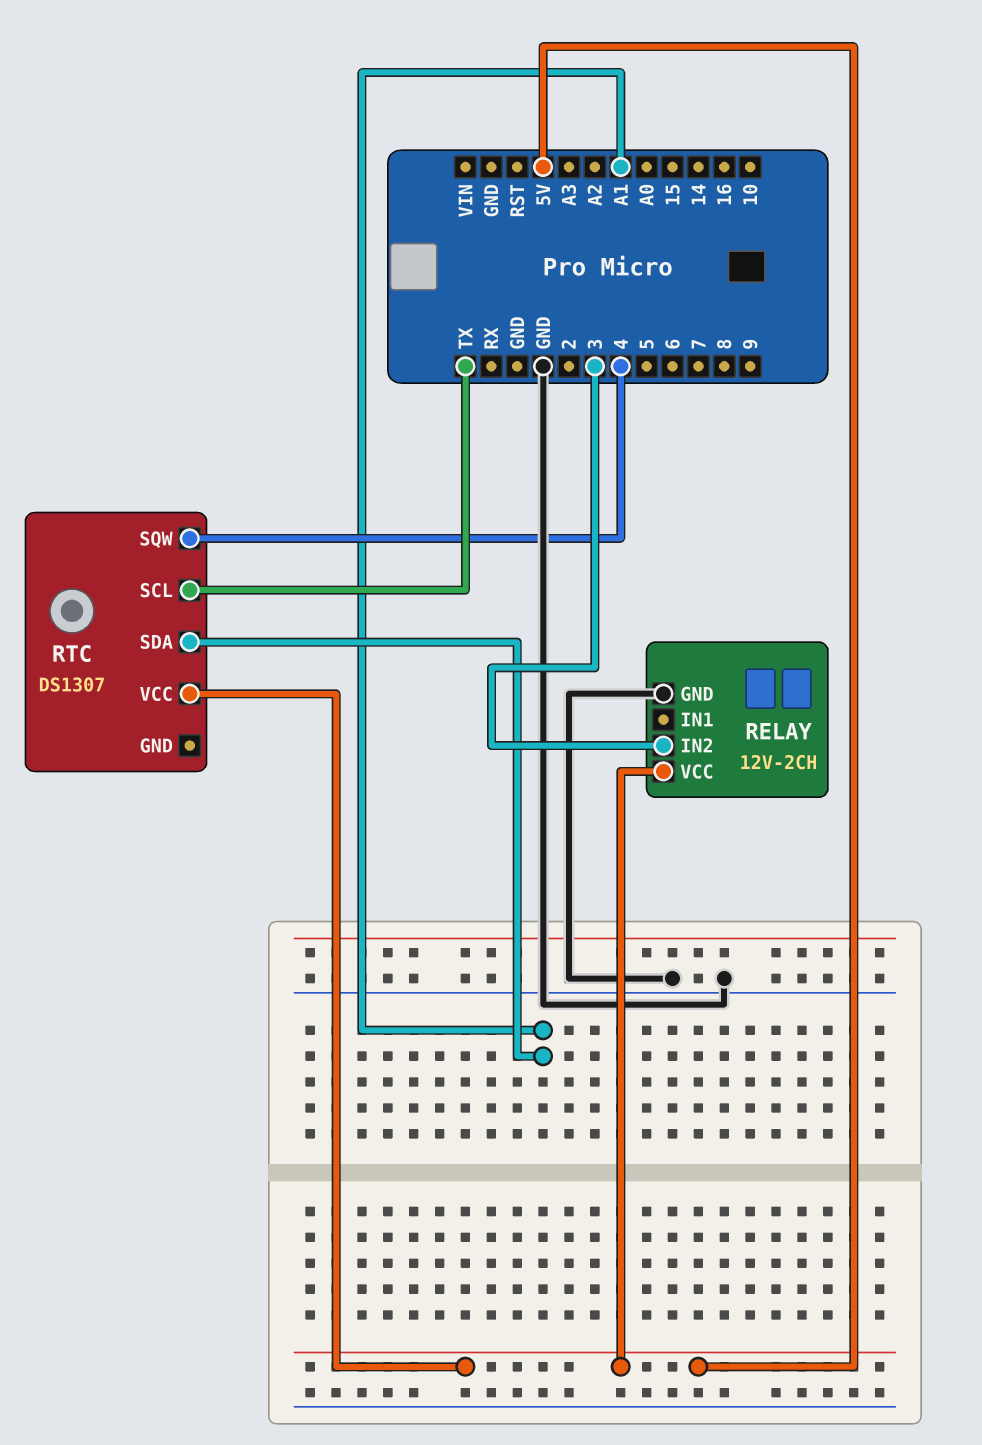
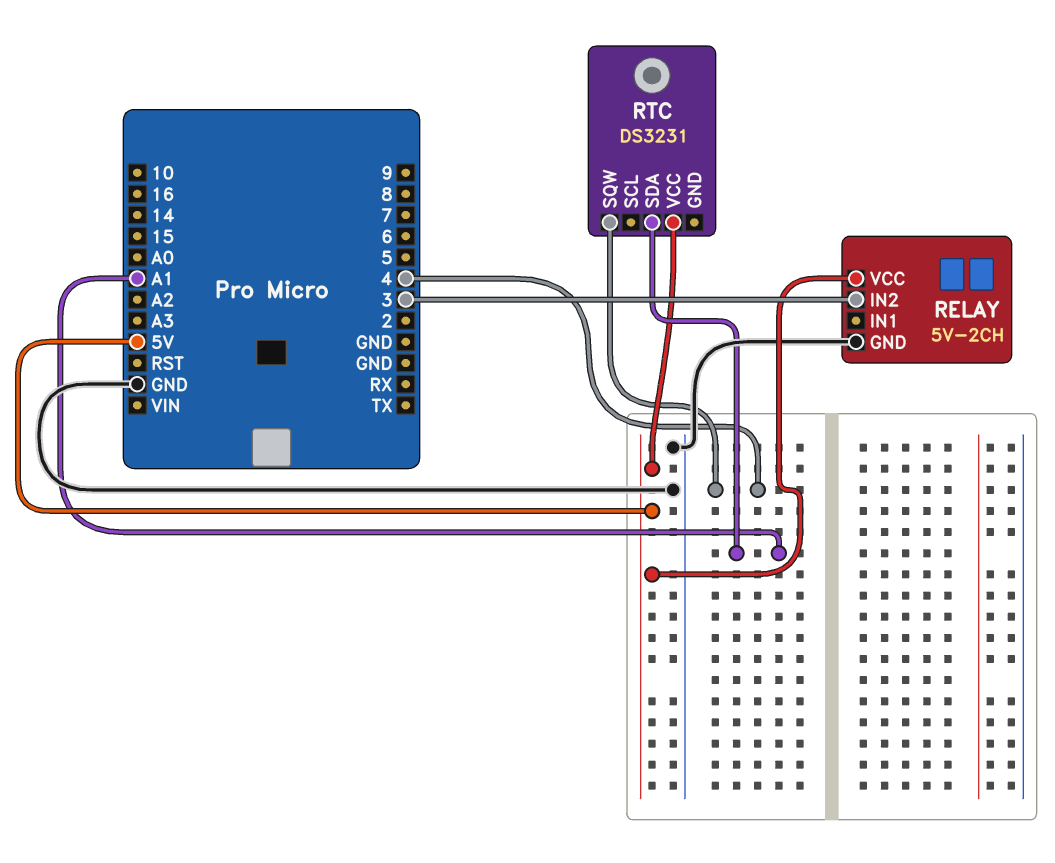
RELAY: 12V-2CH -> 5V-2CH
RTC: DS1307 -> DS3231
RTC pin SCL: TX -> none

